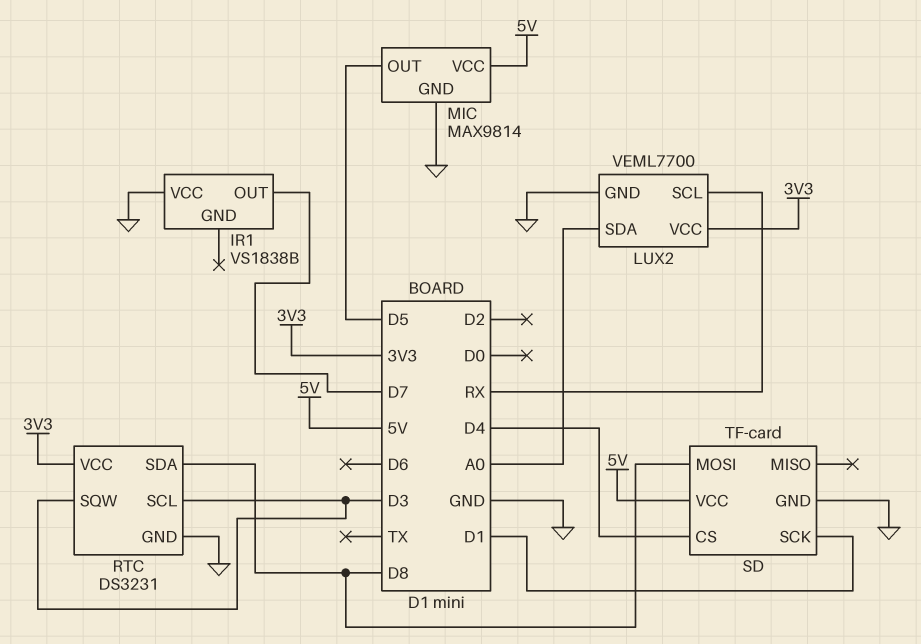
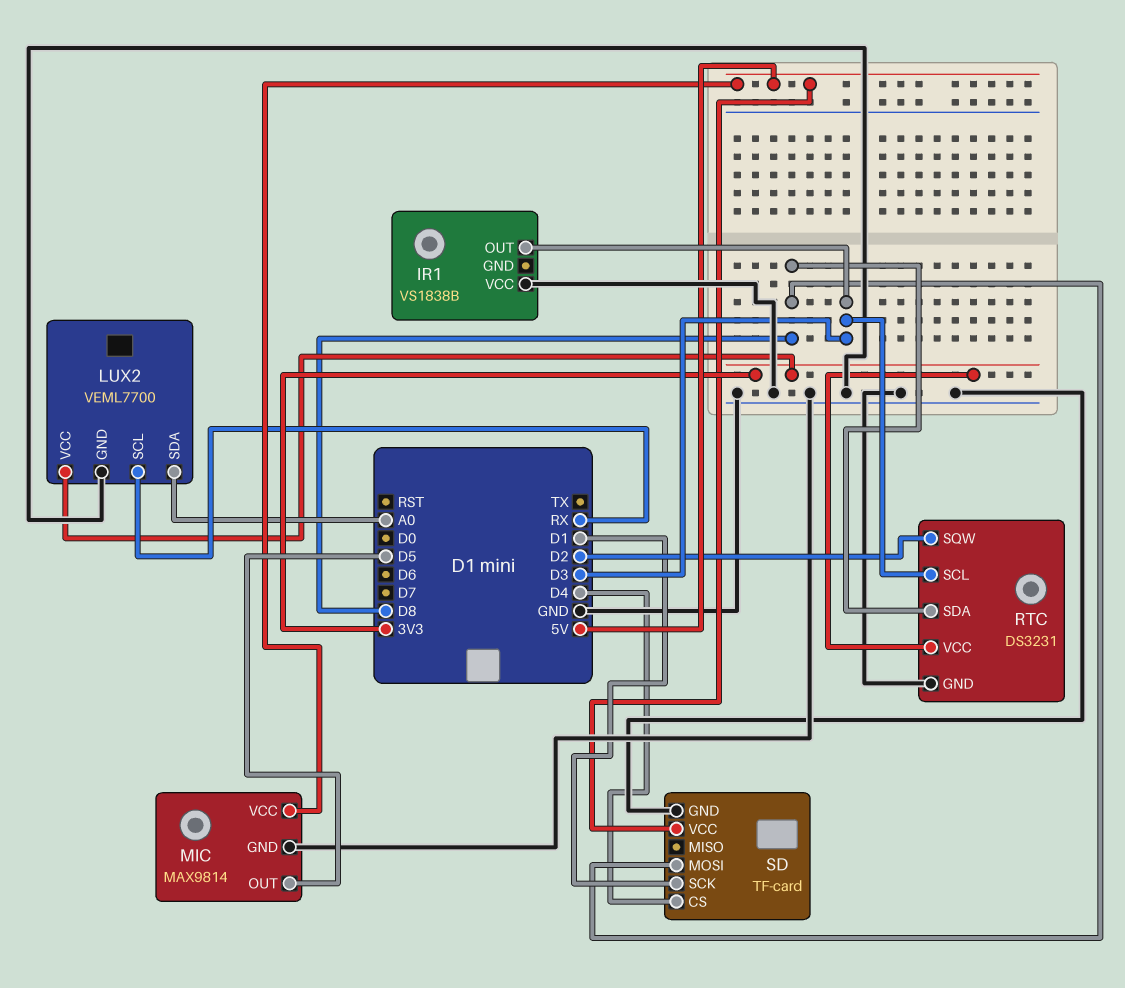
IR1 pin OUT: D7 -> D3
RTC pin SQW: D3 -> D2

